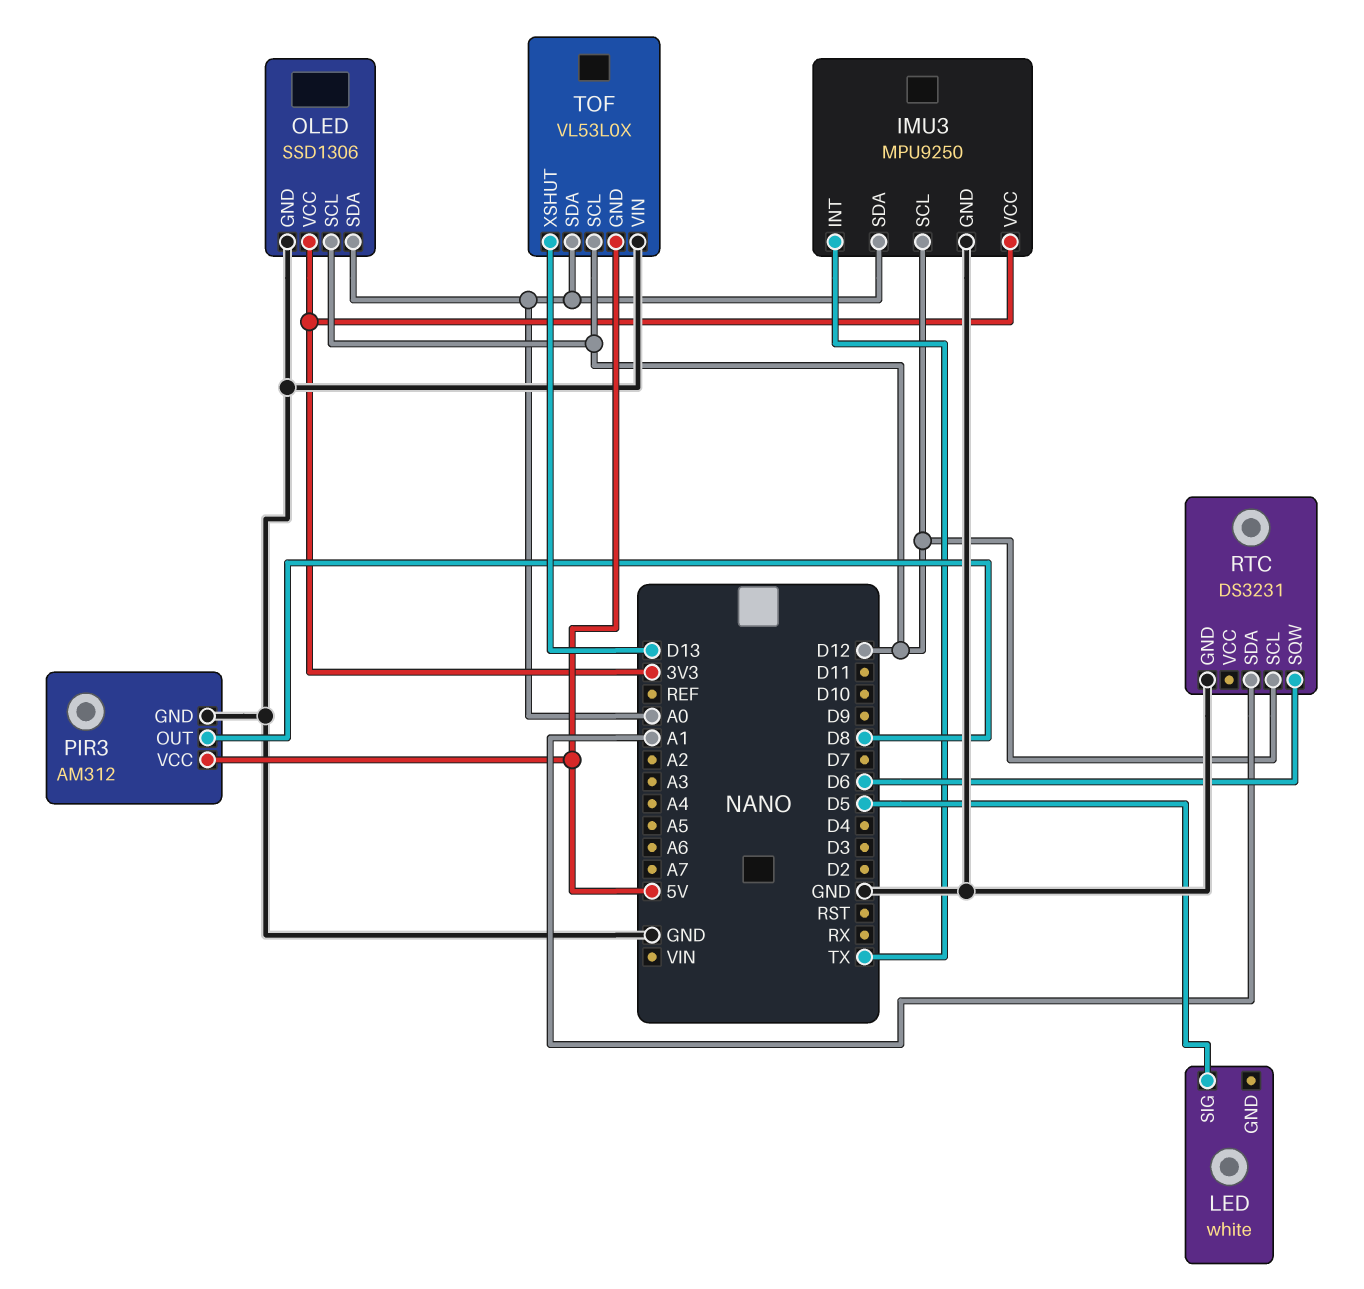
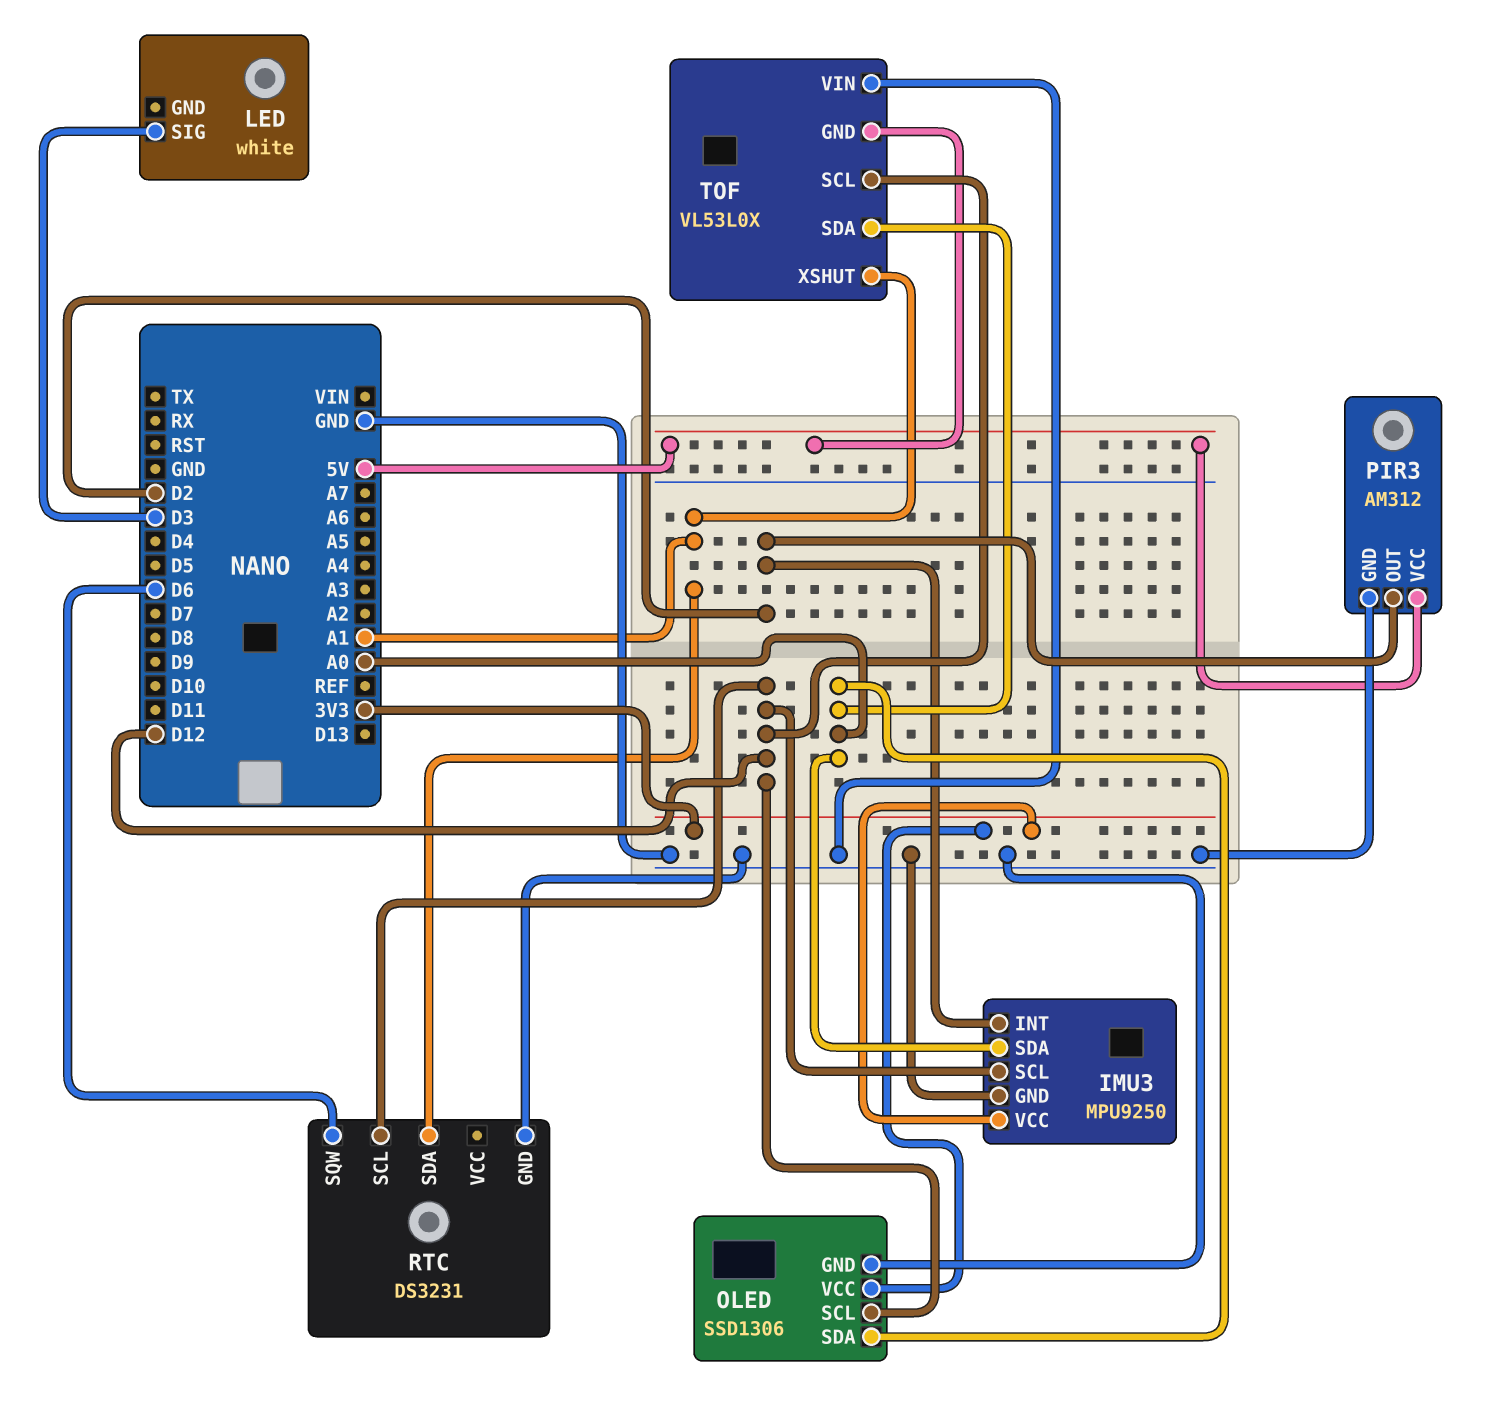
IMU3 pin INT: TX -> D2
LED pin SIG: D5 -> D3
PIR3 pin OUT: D8 -> D2
TOF pin XSHUT: D13 -> A1

